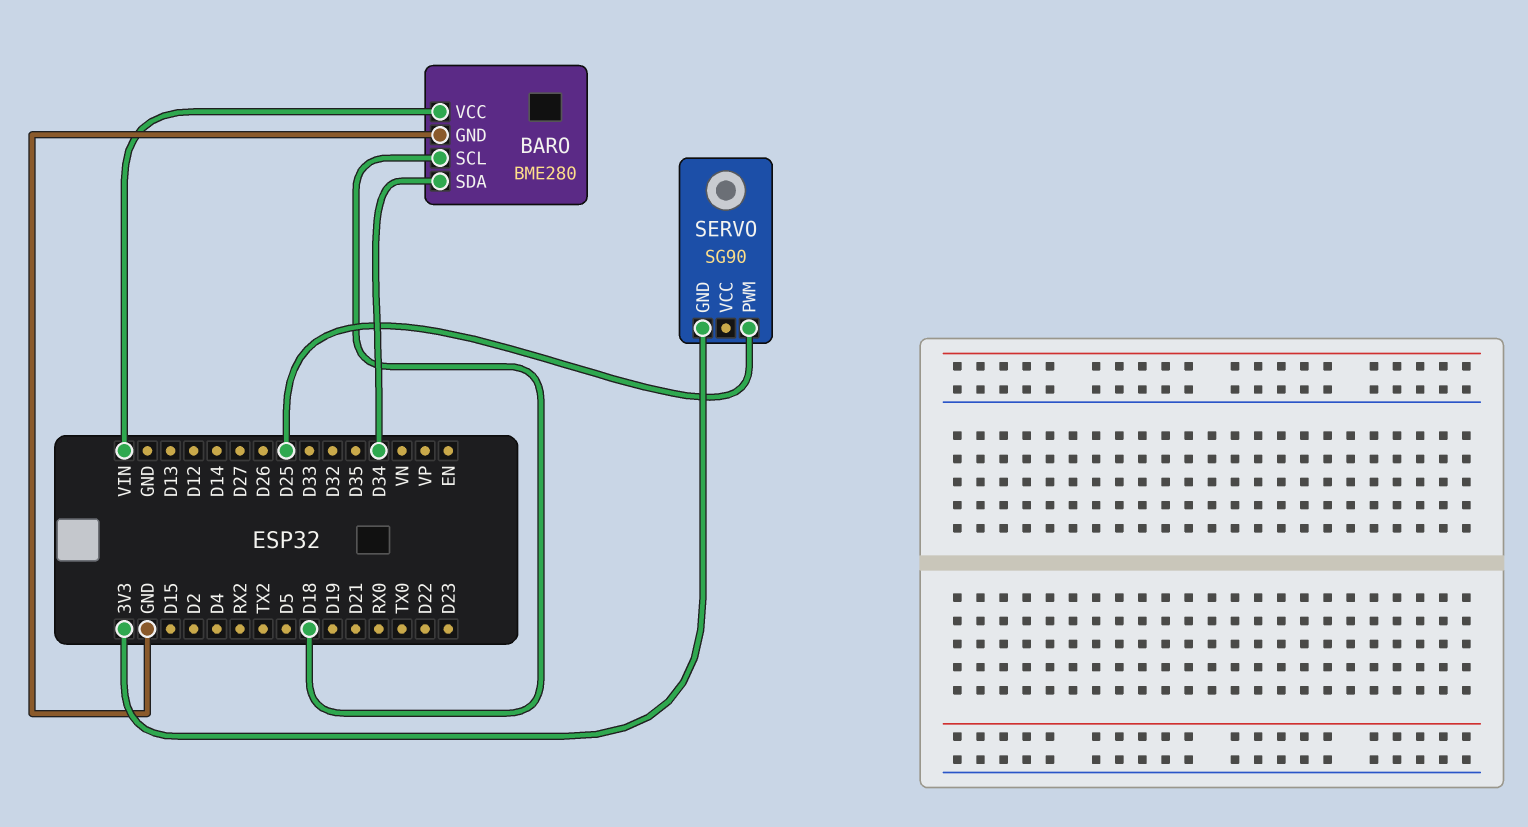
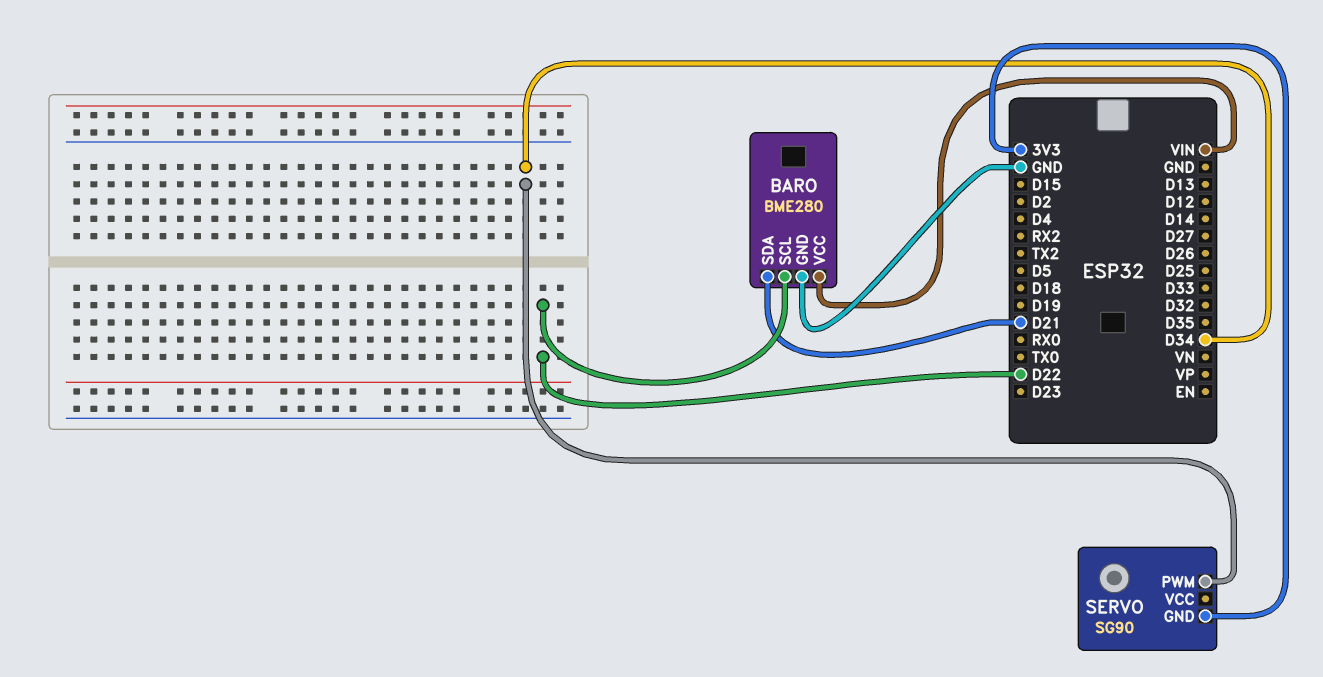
BARO pin SCL: D18 -> D22
BARO pin SDA: D34 -> D21
SERVO pin PWM: D25 -> D34

